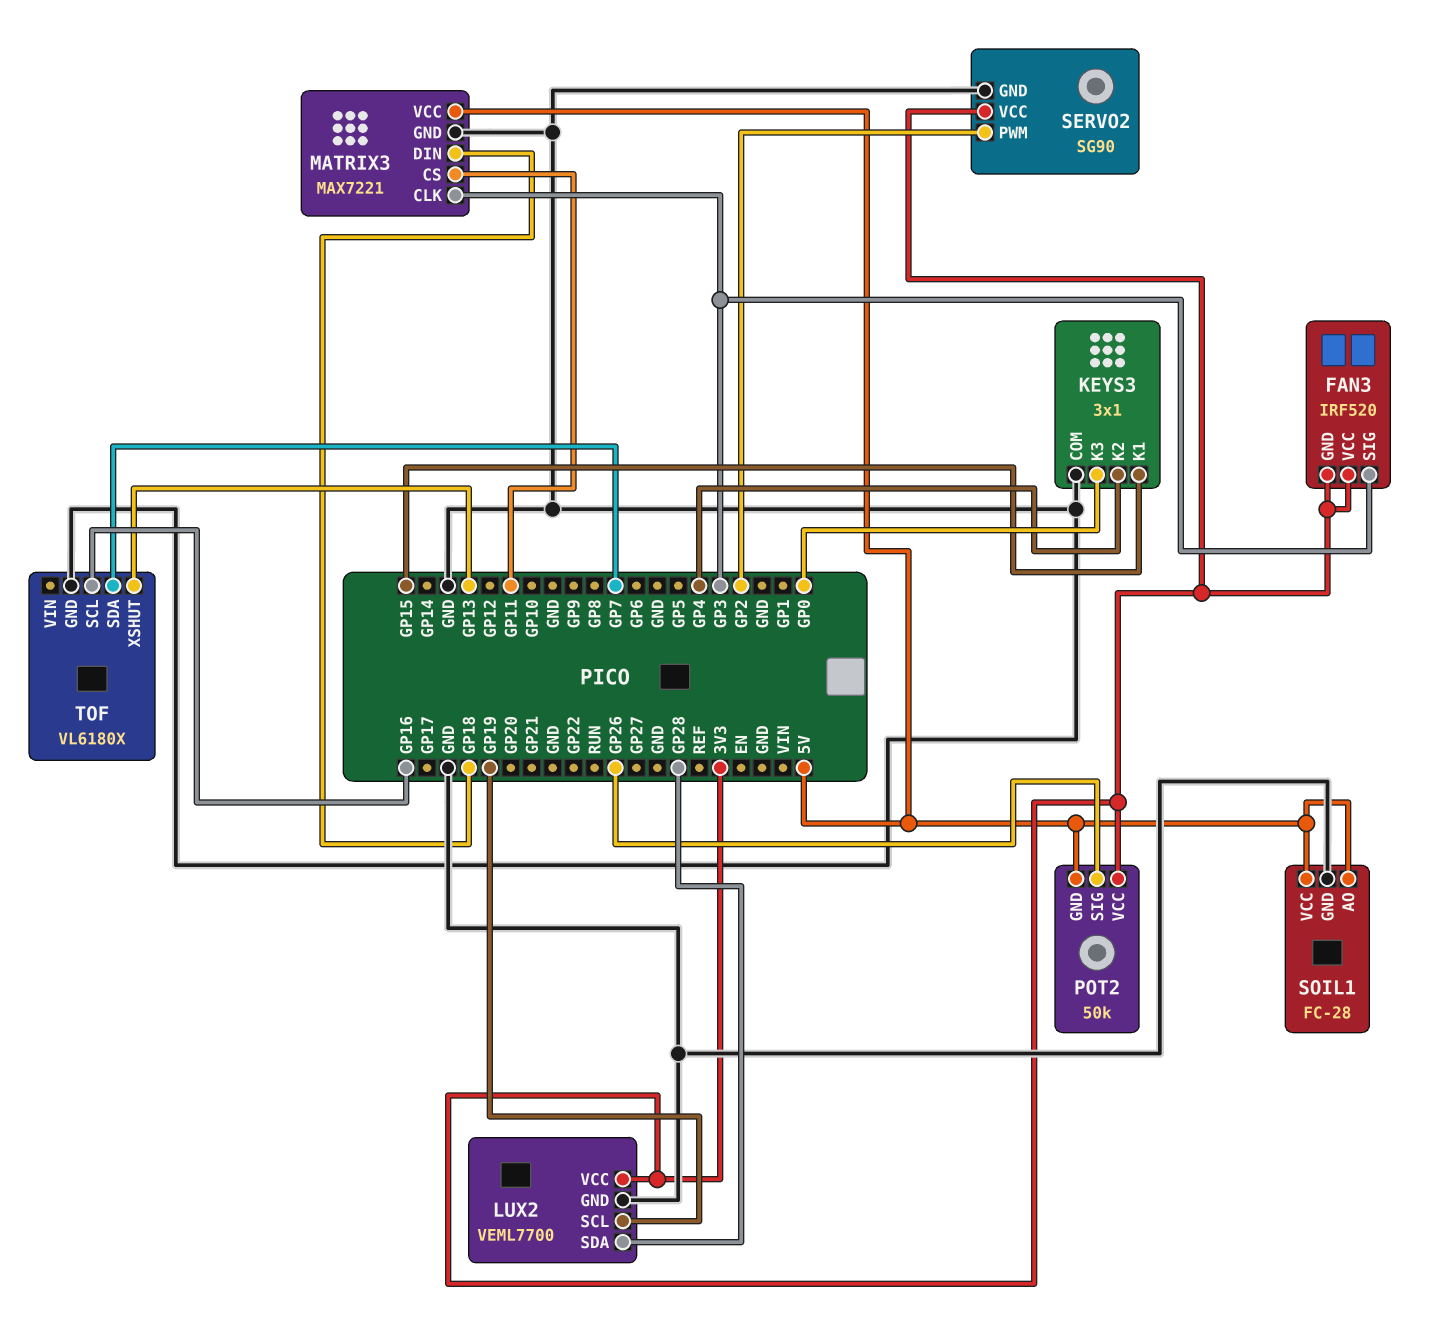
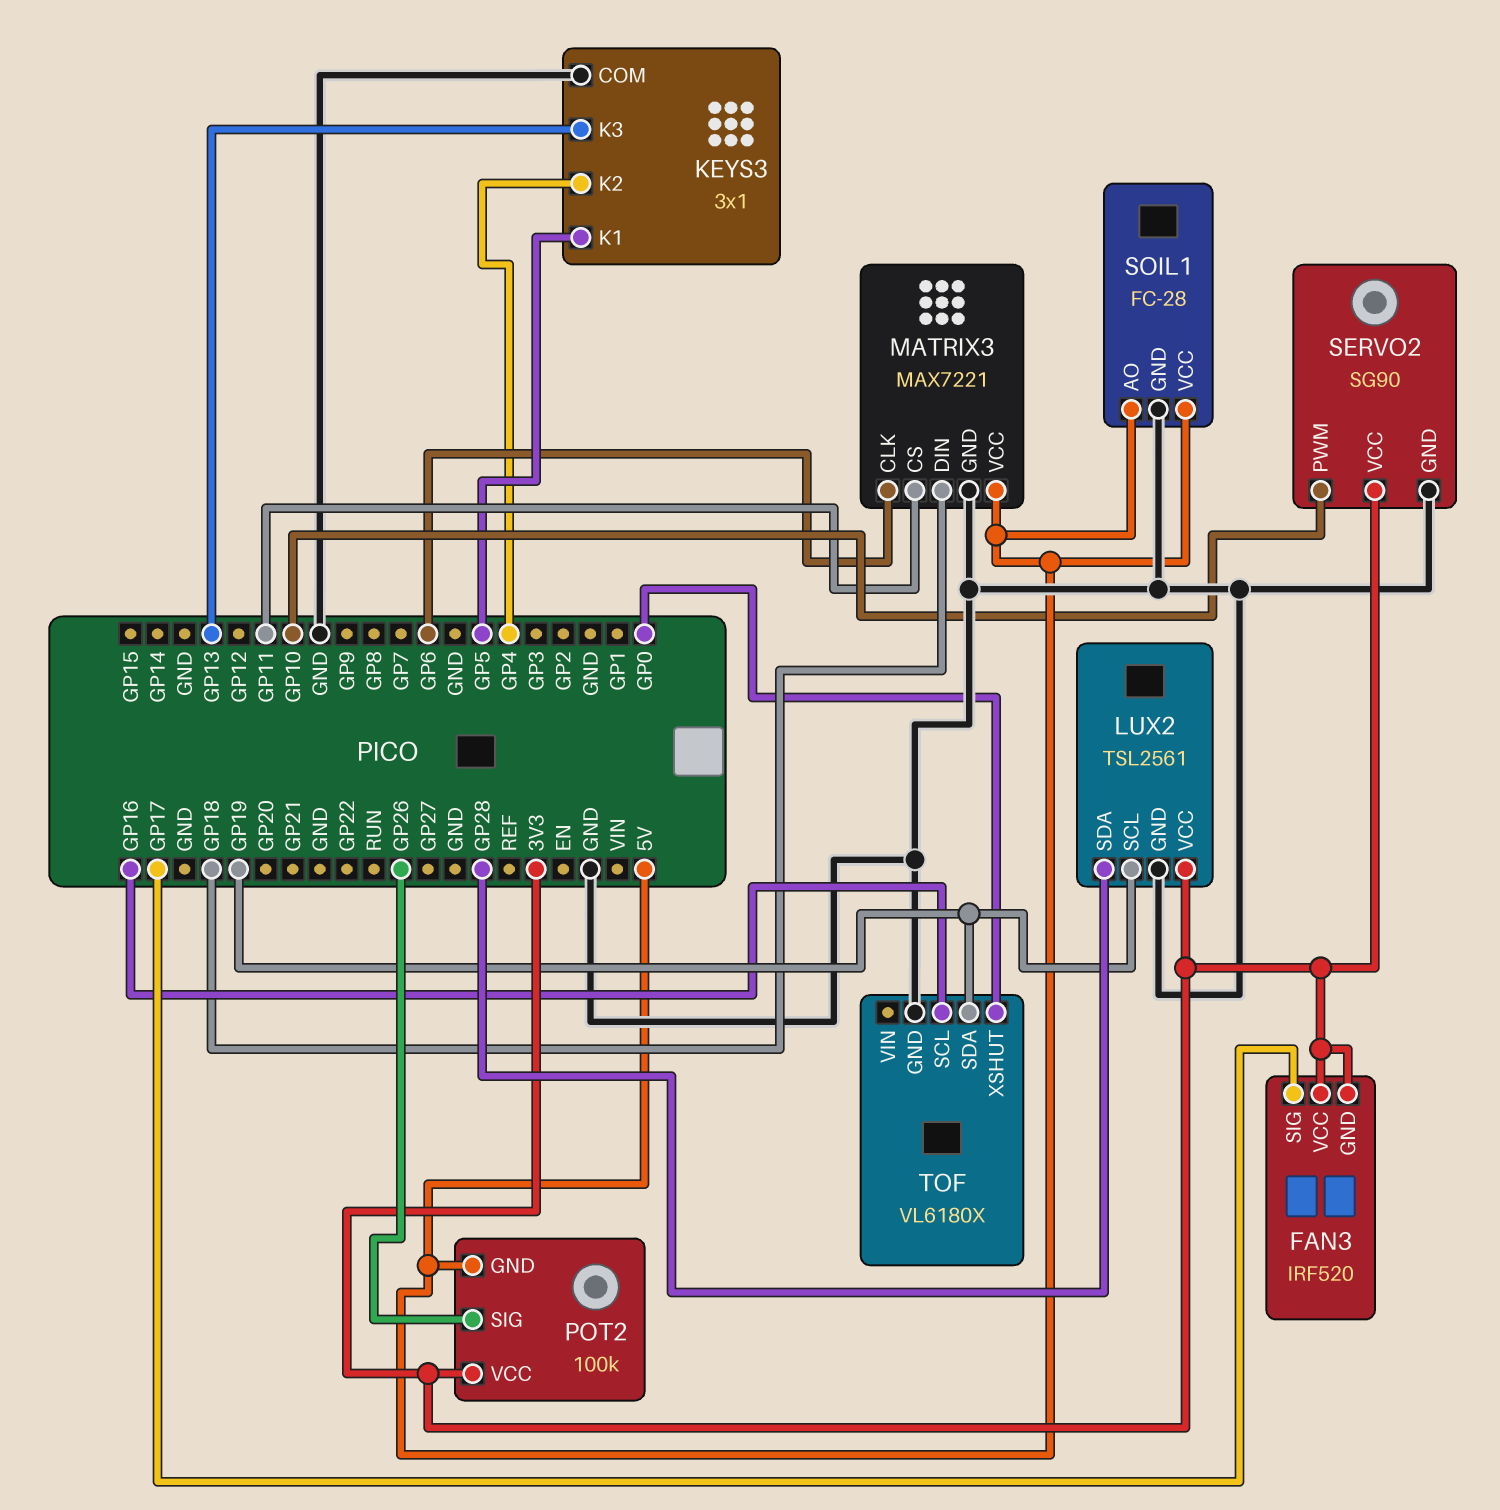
FAN3 pin SIG: GP3 -> GP17
KEYS3 pin K1: GP15 -> GP5
KEYS3 pin K3: GP0 -> GP13
LUX2: VEML7700 -> TSL2561
MATRIX3 pin CLK: GP3 -> GP6
POT2: 50k -> 100k
SERVO2 pin PWM: GP2 -> GP10
TOF pin SDA: GP7 -> GP19
TOF pin XSHUT: GP13 -> GP0

